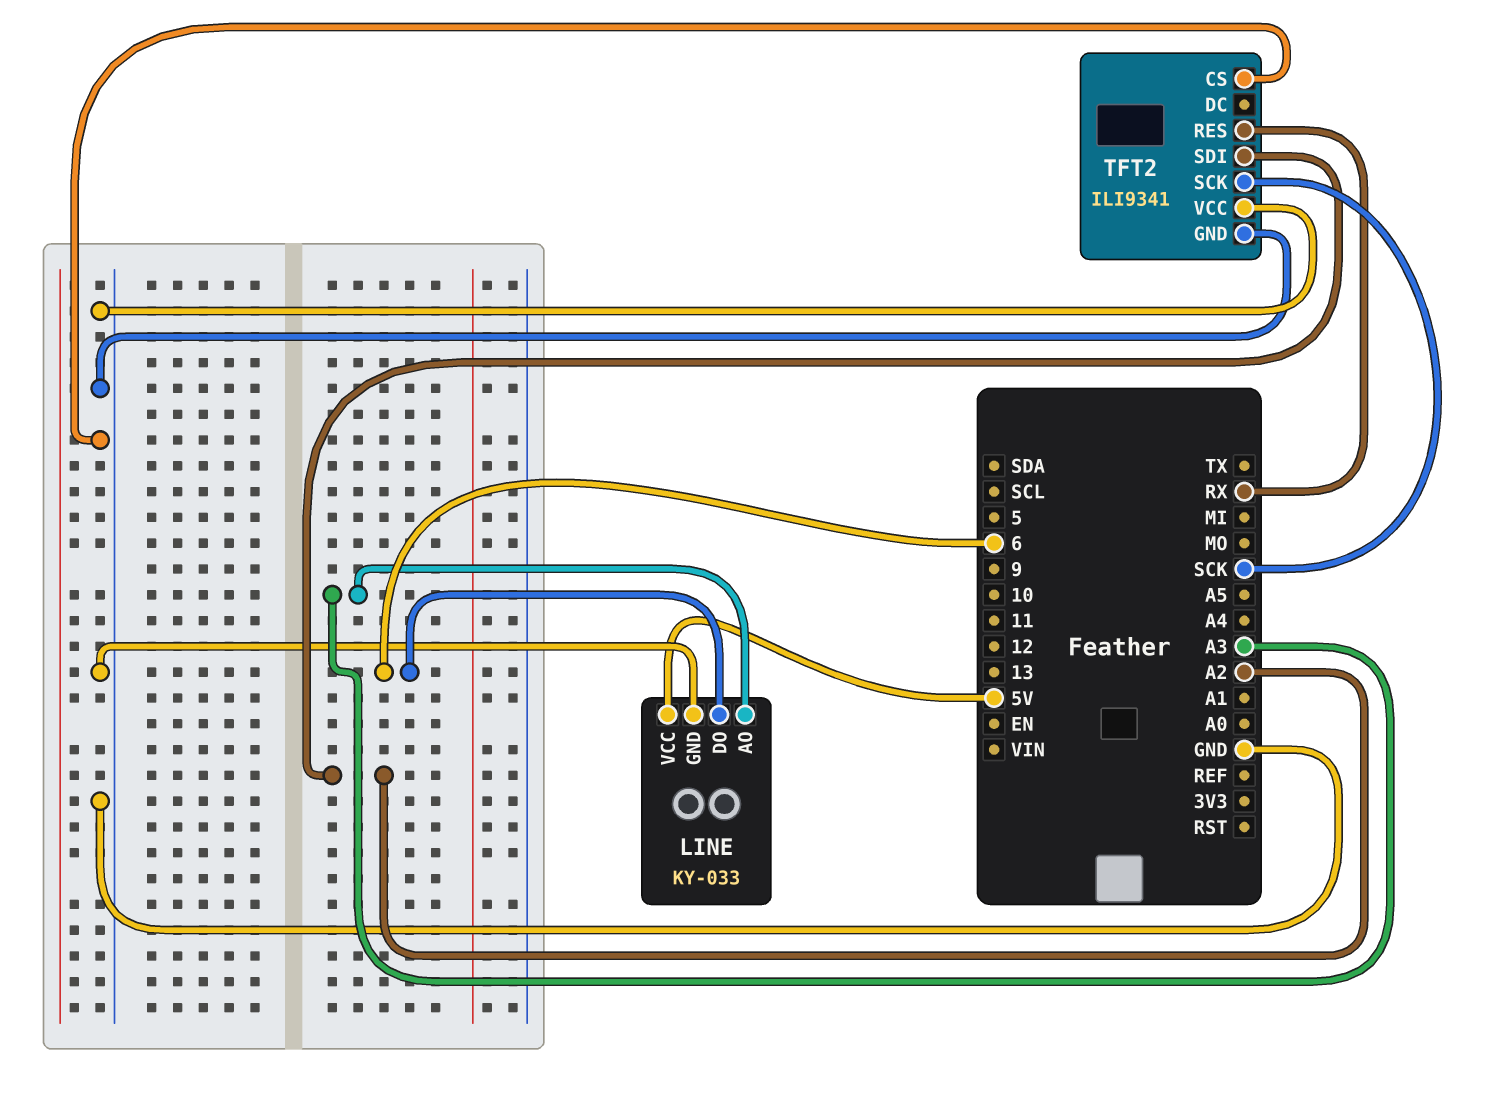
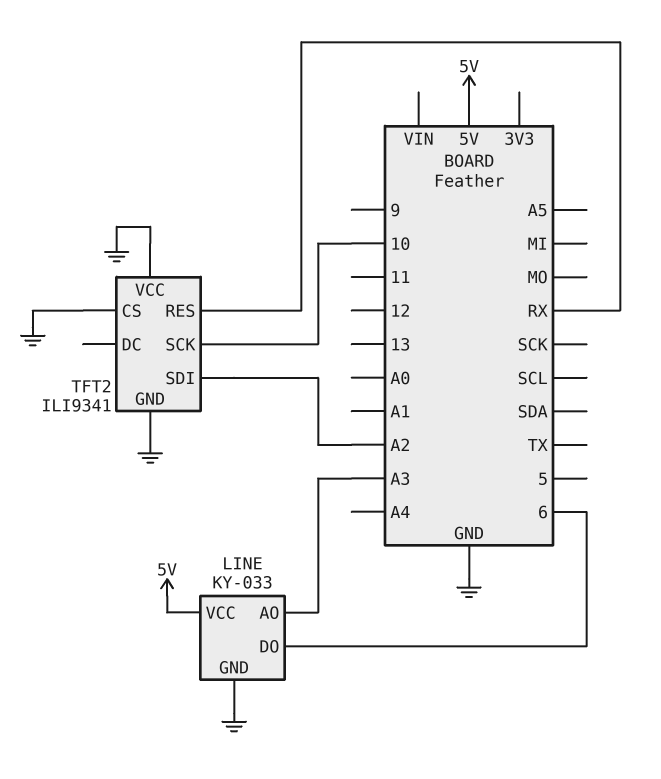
TFT2 pin SCK: SCK -> 10

